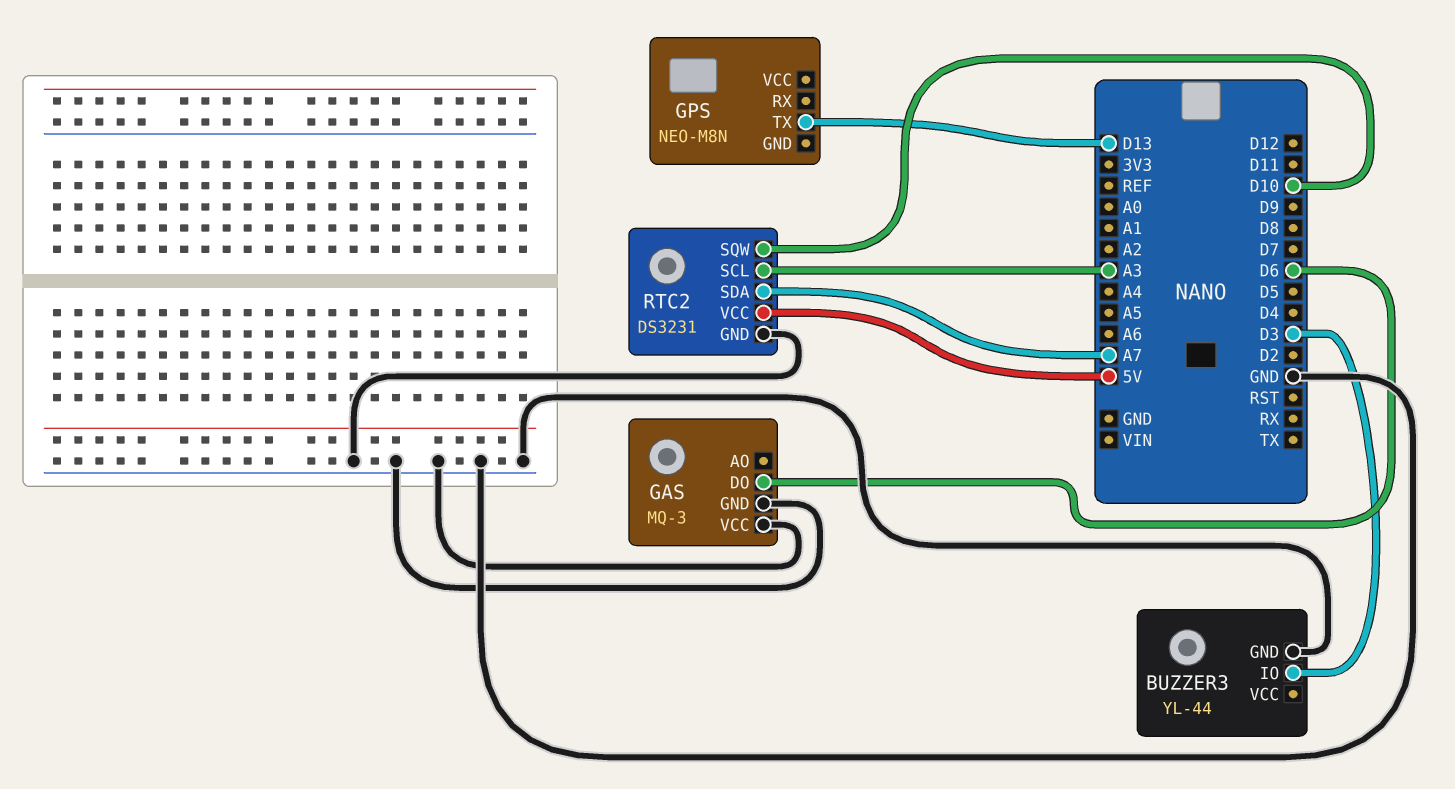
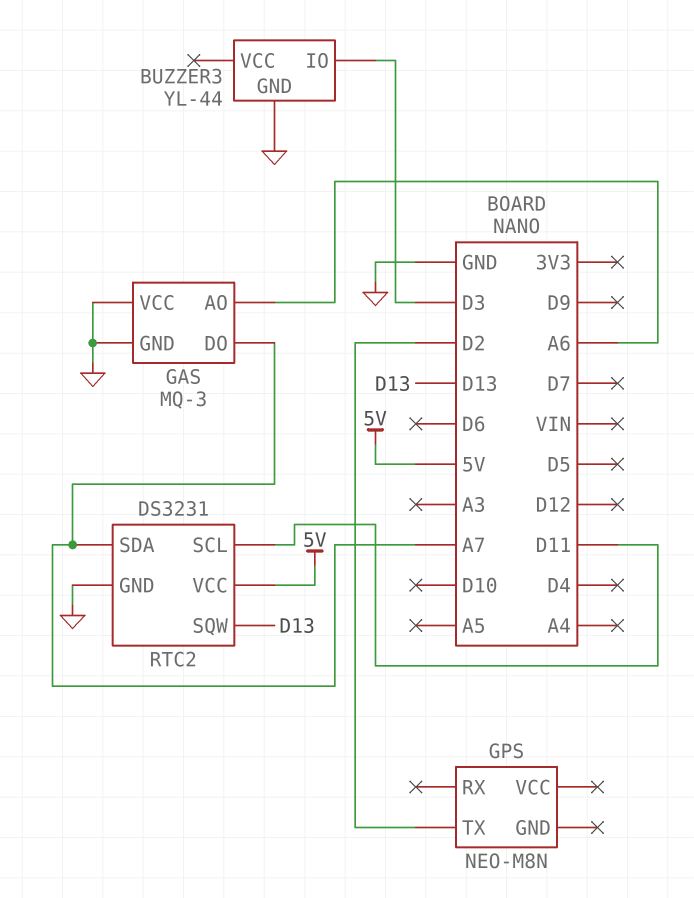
GAS pin AO: none -> A6
GAS pin DO: D6 -> A7
GPS pin TX: D13 -> D2
RTC2 pin SCL: A3 -> D11
RTC2 pin SQW: D10 -> D13

